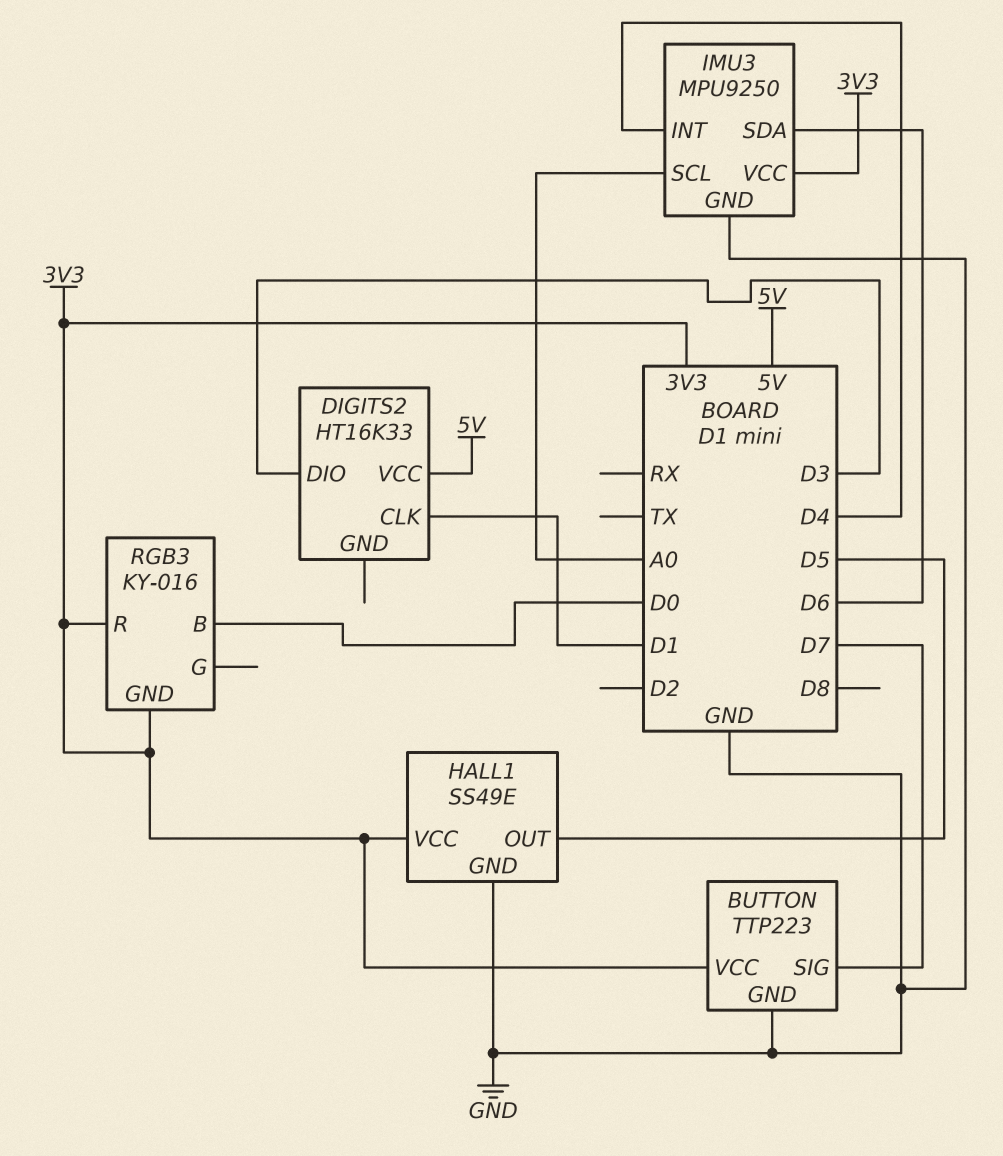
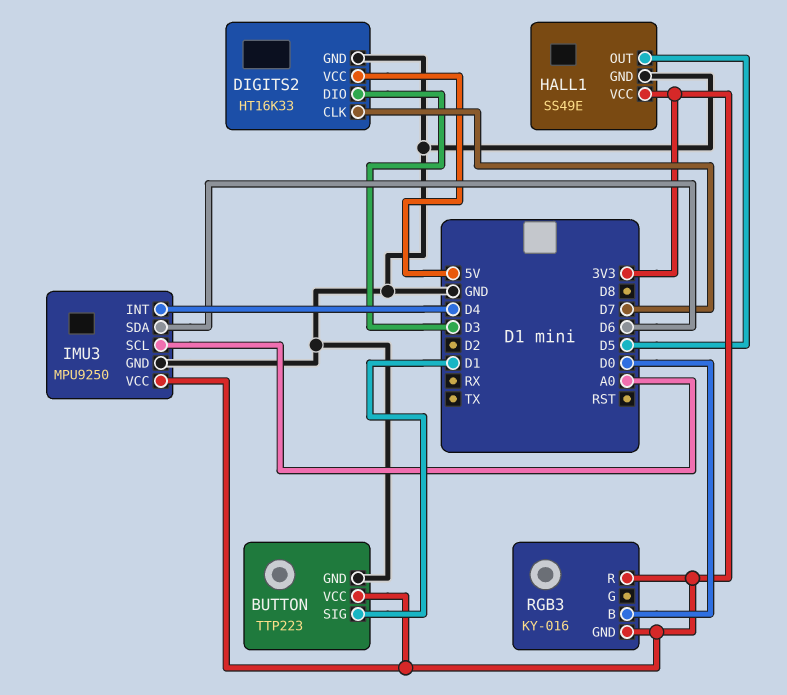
BUTTON pin SIG: D7 -> D1
DIGITS2 pin CLK: D1 -> D7
DIGITS2 pin GND: none -> GND

